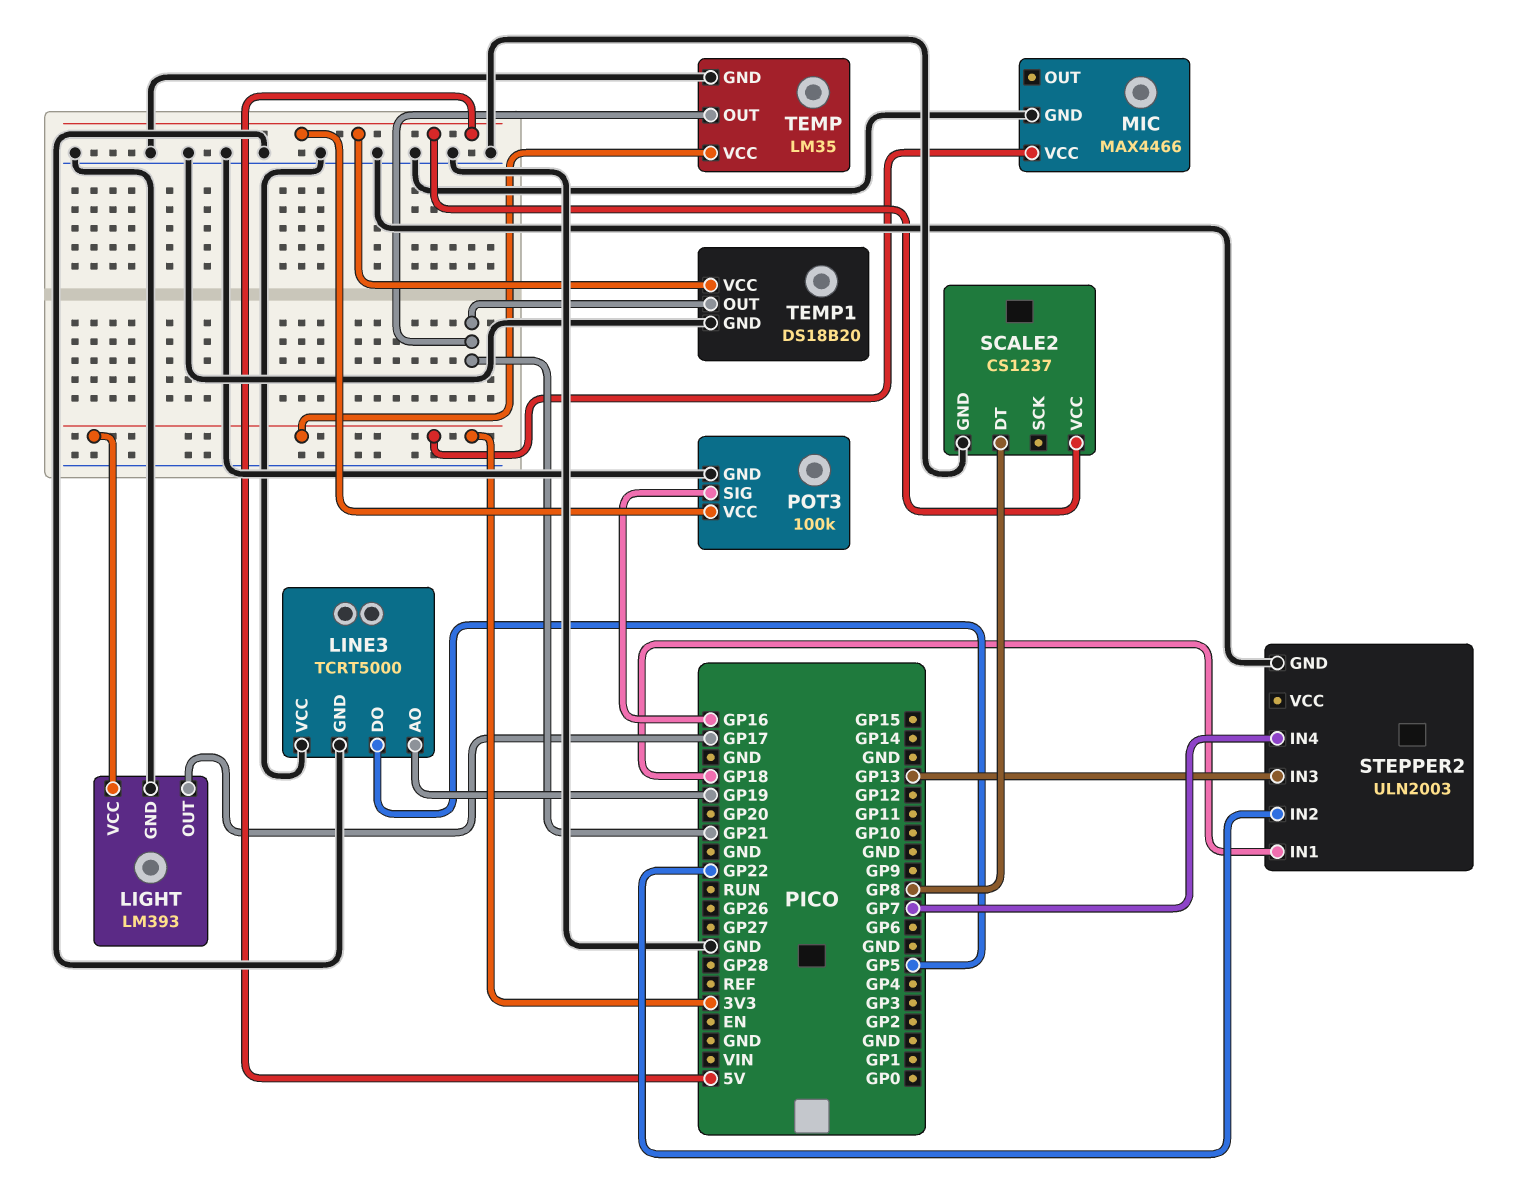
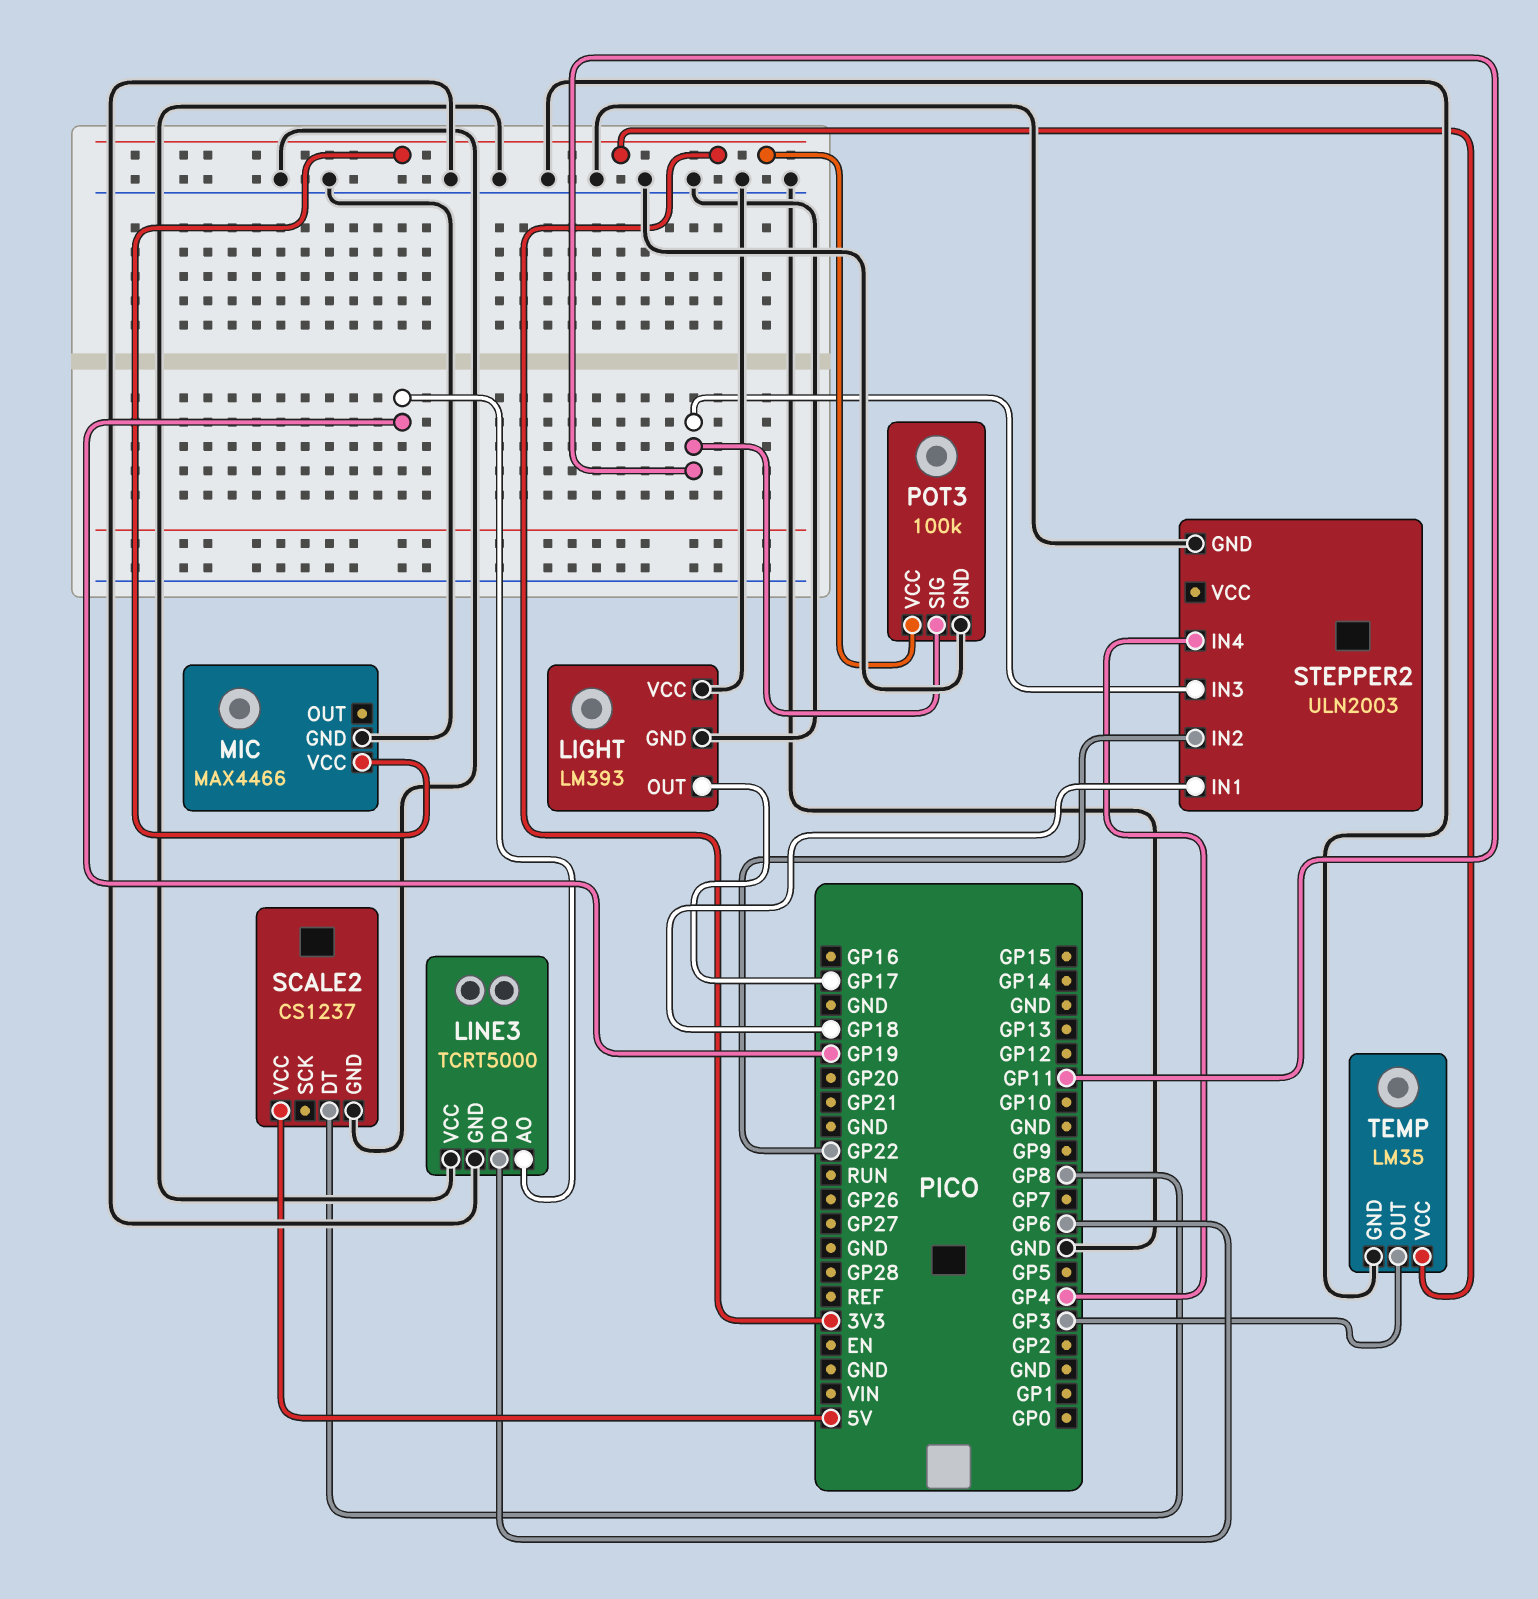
LIGHT pin VCC: 3V3 -> GND
LINE3 pin DO: GP5 -> GP6
POT3 pin SIG: GP16 -> GP11
POT3 pin VCC: 5V -> 3V3
STEPPER2 pin IN3: GP13 -> GP11
STEPPER2 pin IN4: GP7 -> GP4
TEMP pin OUT: GP21 -> GP3
TEMP1: DS18B20 -> none
TEMP1 pin GND: GND -> none
TEMP1 pin OUT: GP21 -> none
TEMP1 pin VCC: 5V -> none

